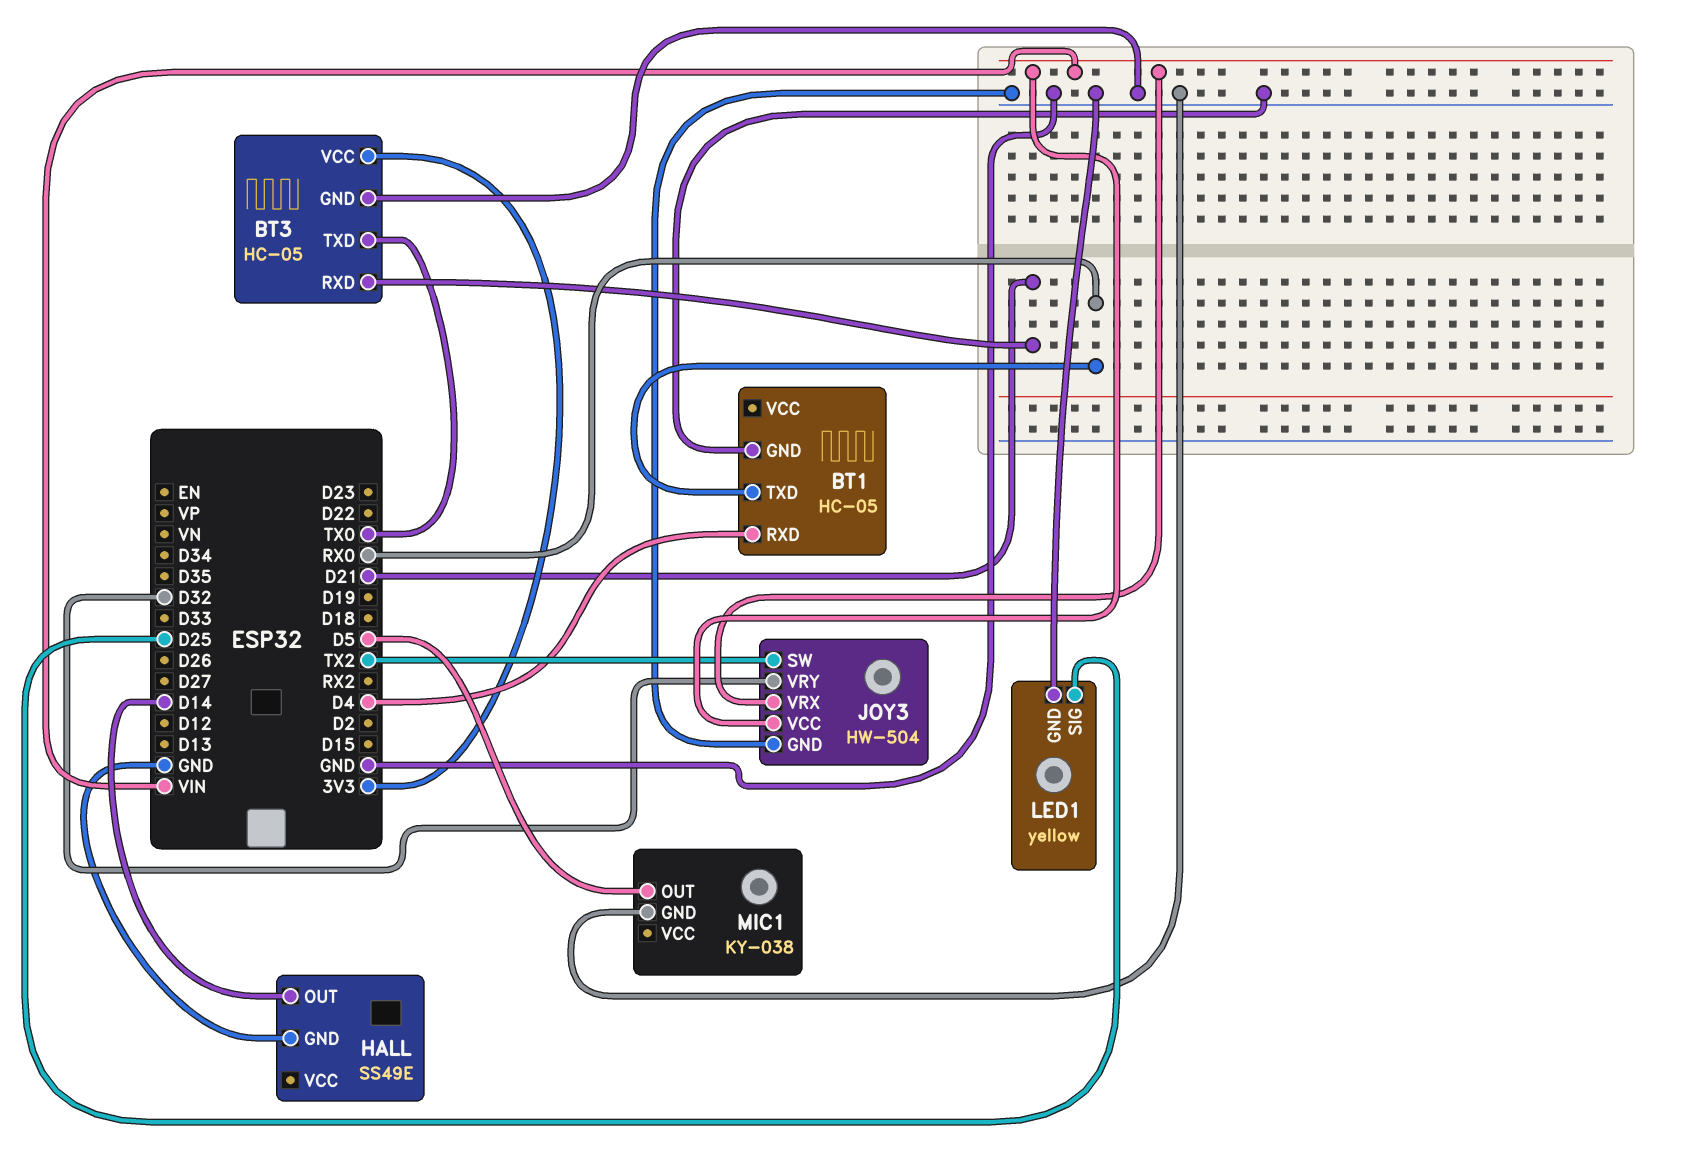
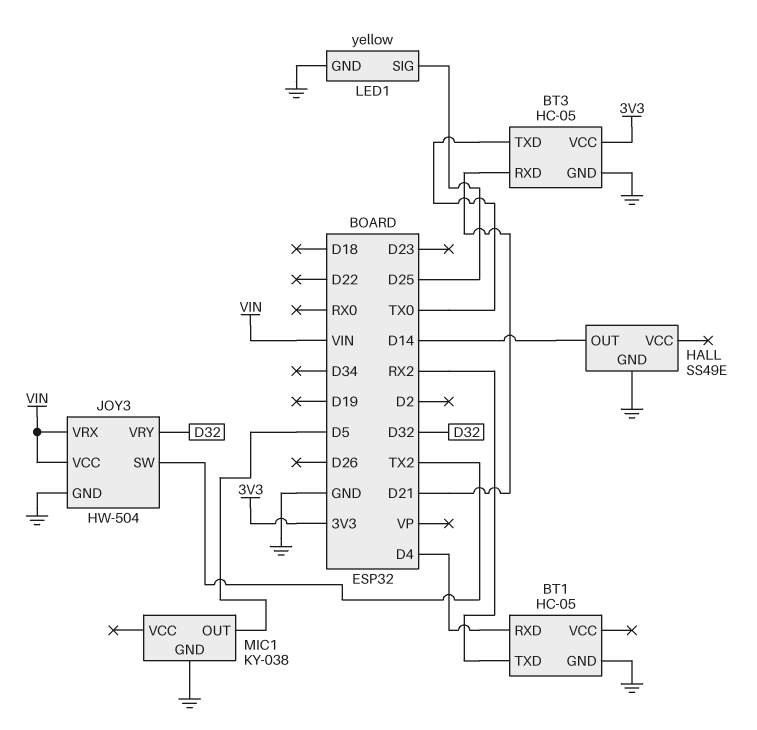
BT1 pin TXD: RX0 -> RX2

